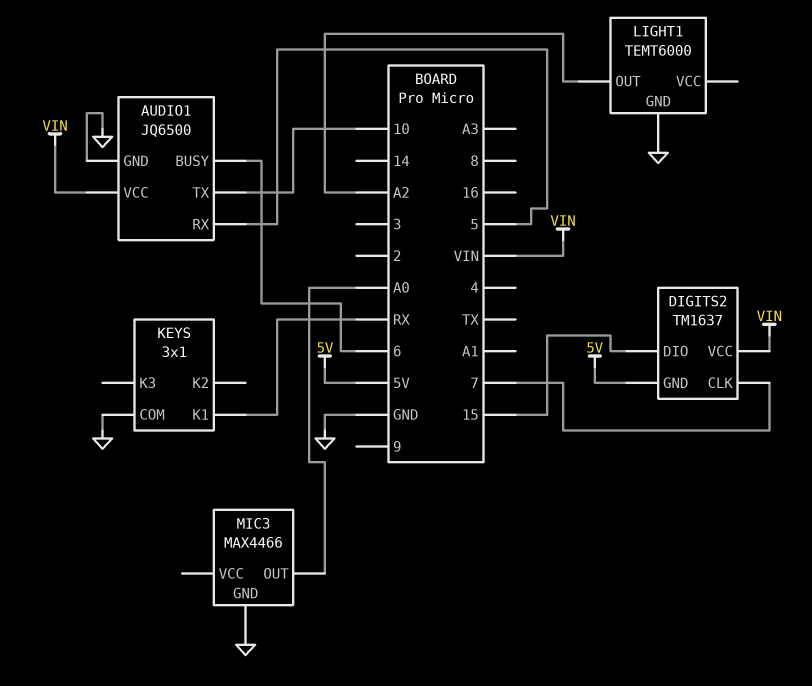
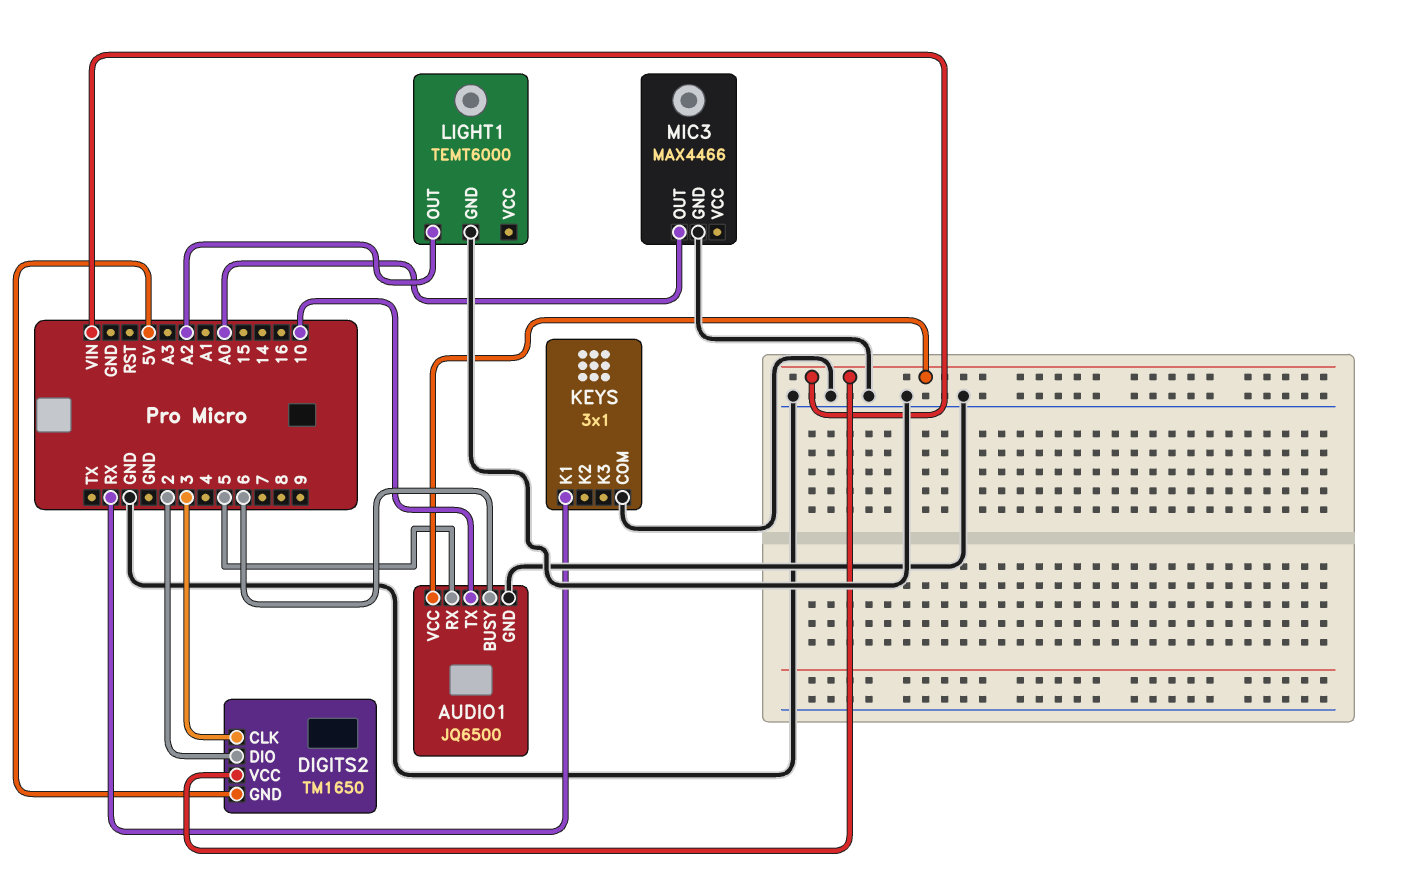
DIGITS2: TM1637 -> TM1650
DIGITS2 pin CLK: 7 -> 3
DIGITS2 pin DIO: 15 -> 2

